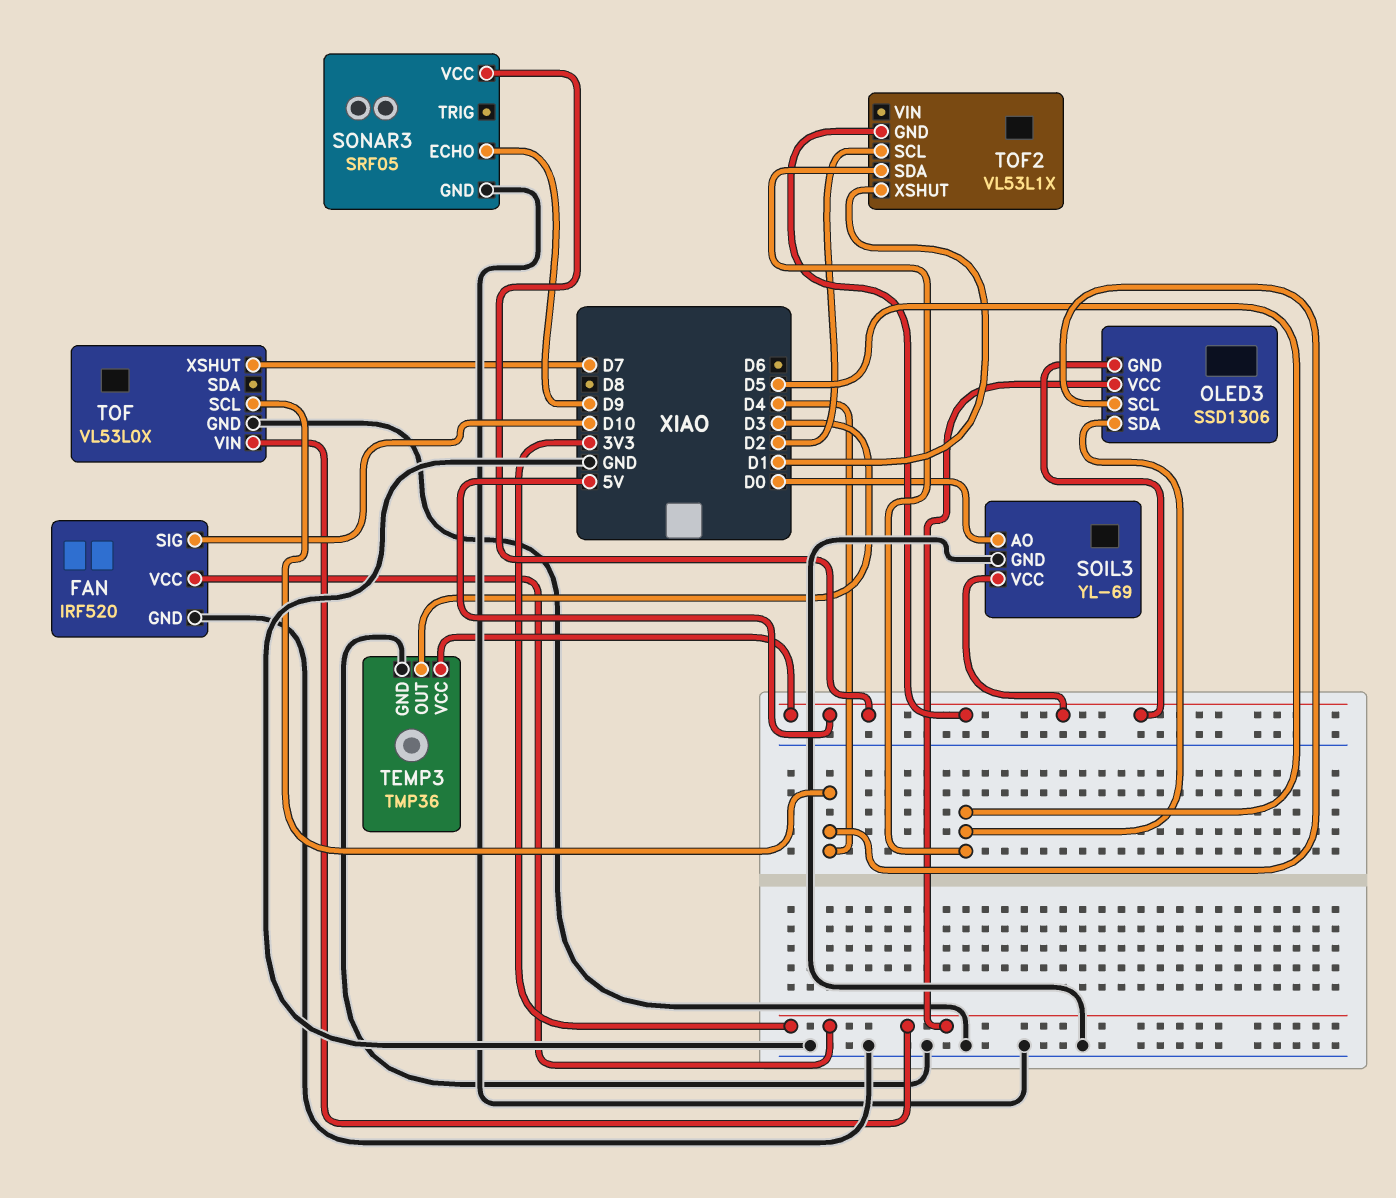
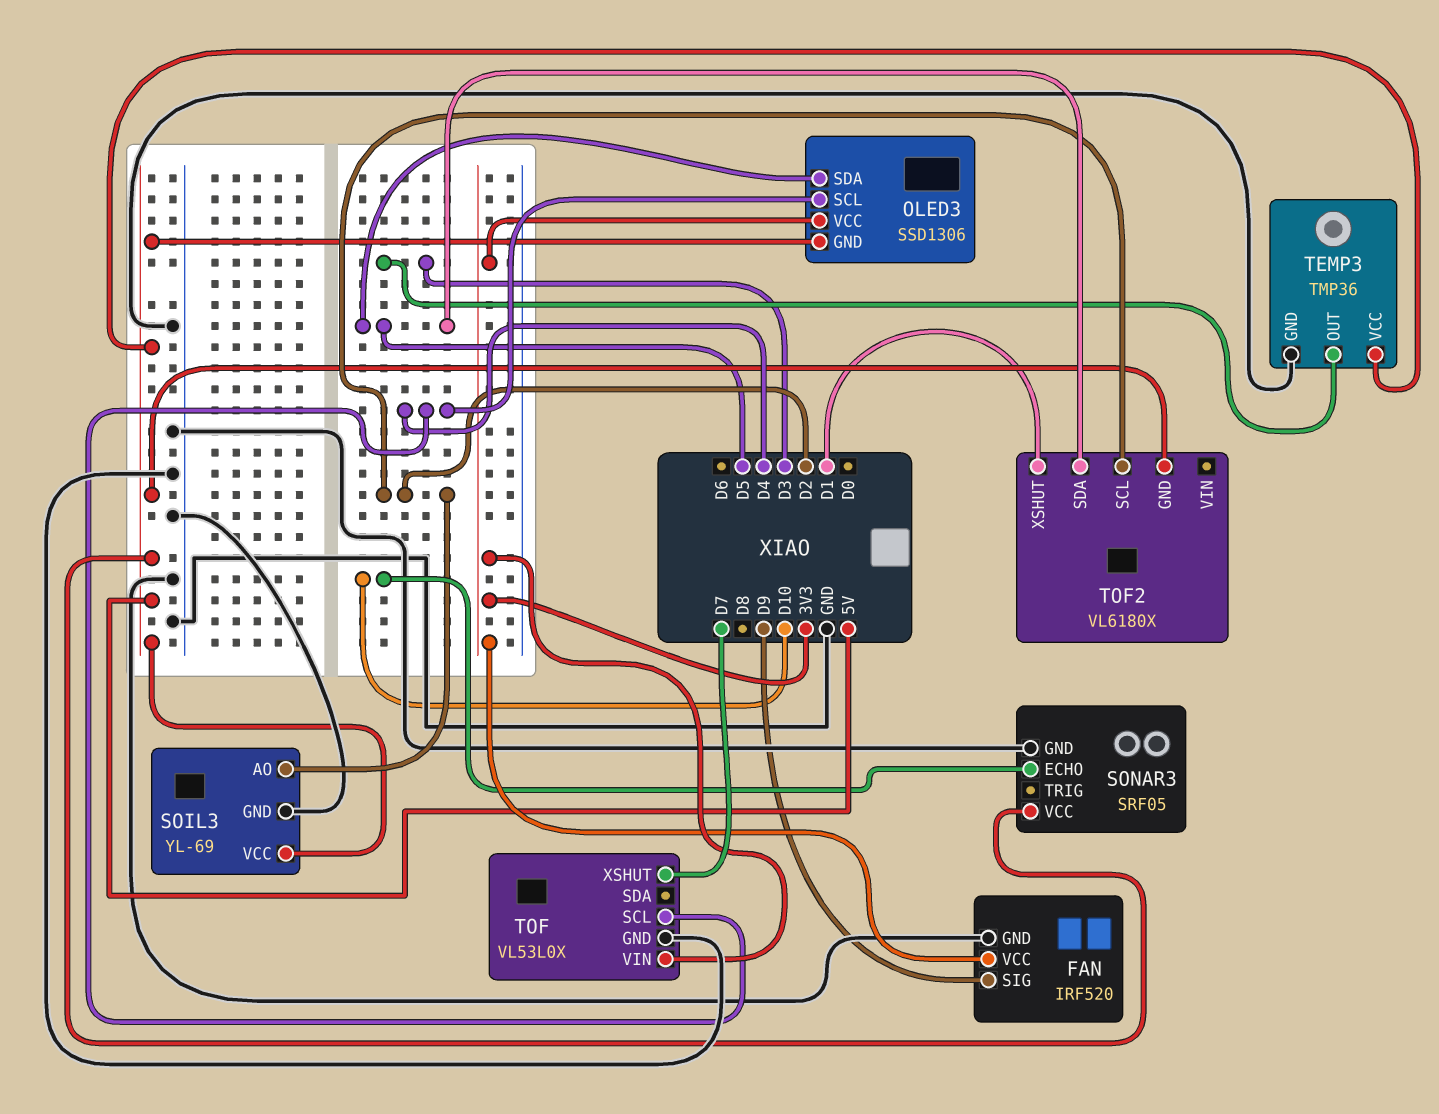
FAN pin SIG: D10 -> D9
SOIL3 pin AO: D0 -> D2
SONAR3 pin ECHO: D9 -> D10
TOF2: VL53L1X -> VL6180X

